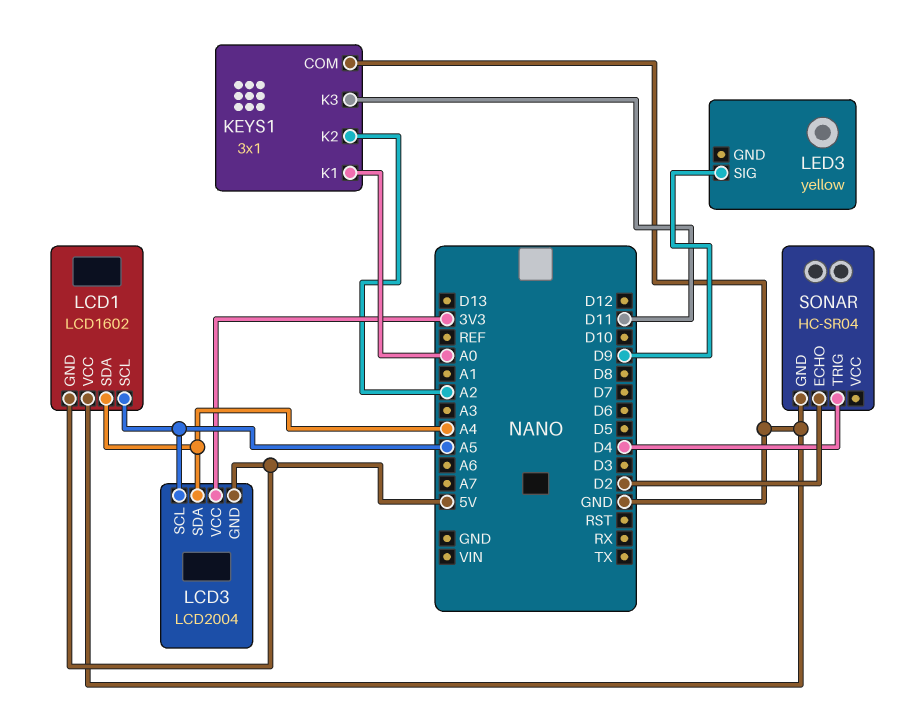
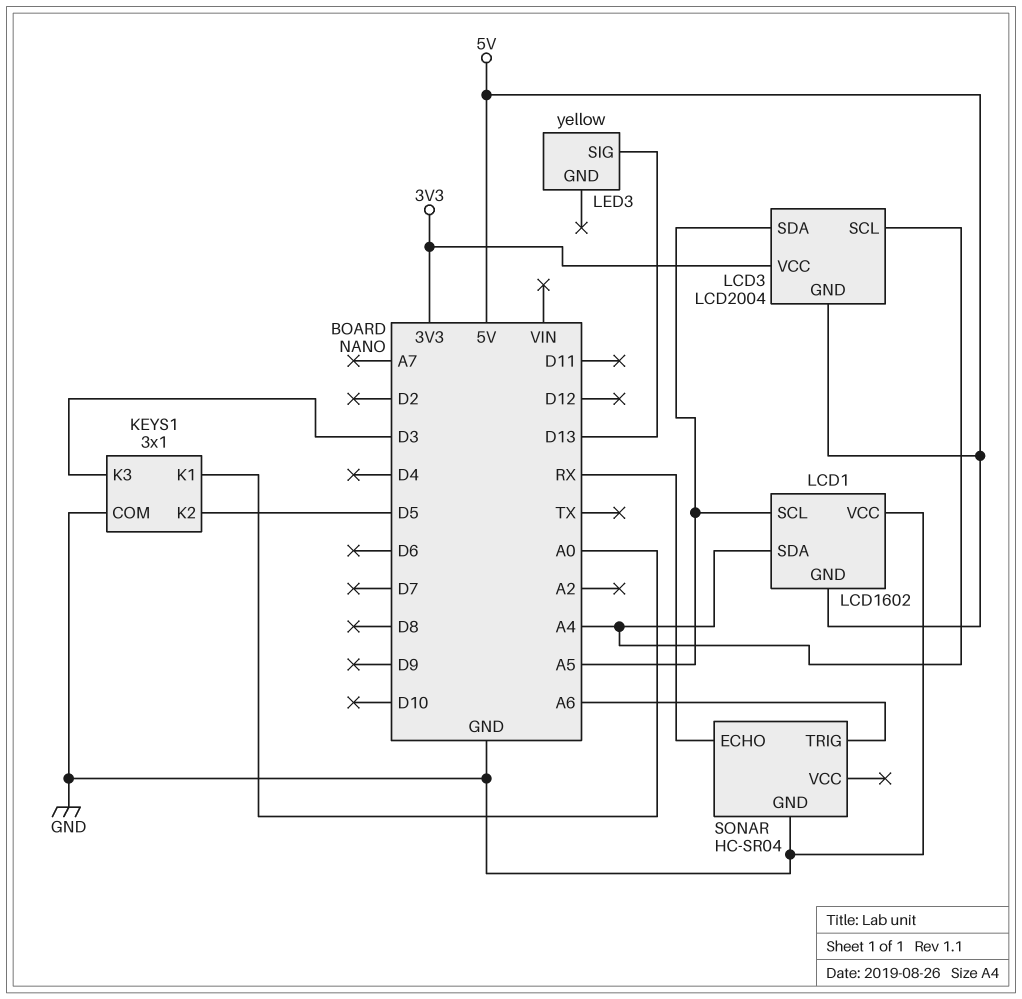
KEYS1 pin K2: A2 -> D5
KEYS1 pin K3: D11 -> D3
LCD3 pin SCL: A5 -> A4
LCD3 pin SDA: A4 -> A5
LED3 pin SIG: D9 -> D13
SONAR pin ECHO: D2 -> RX
SONAR pin TRIG: D4 -> A6

